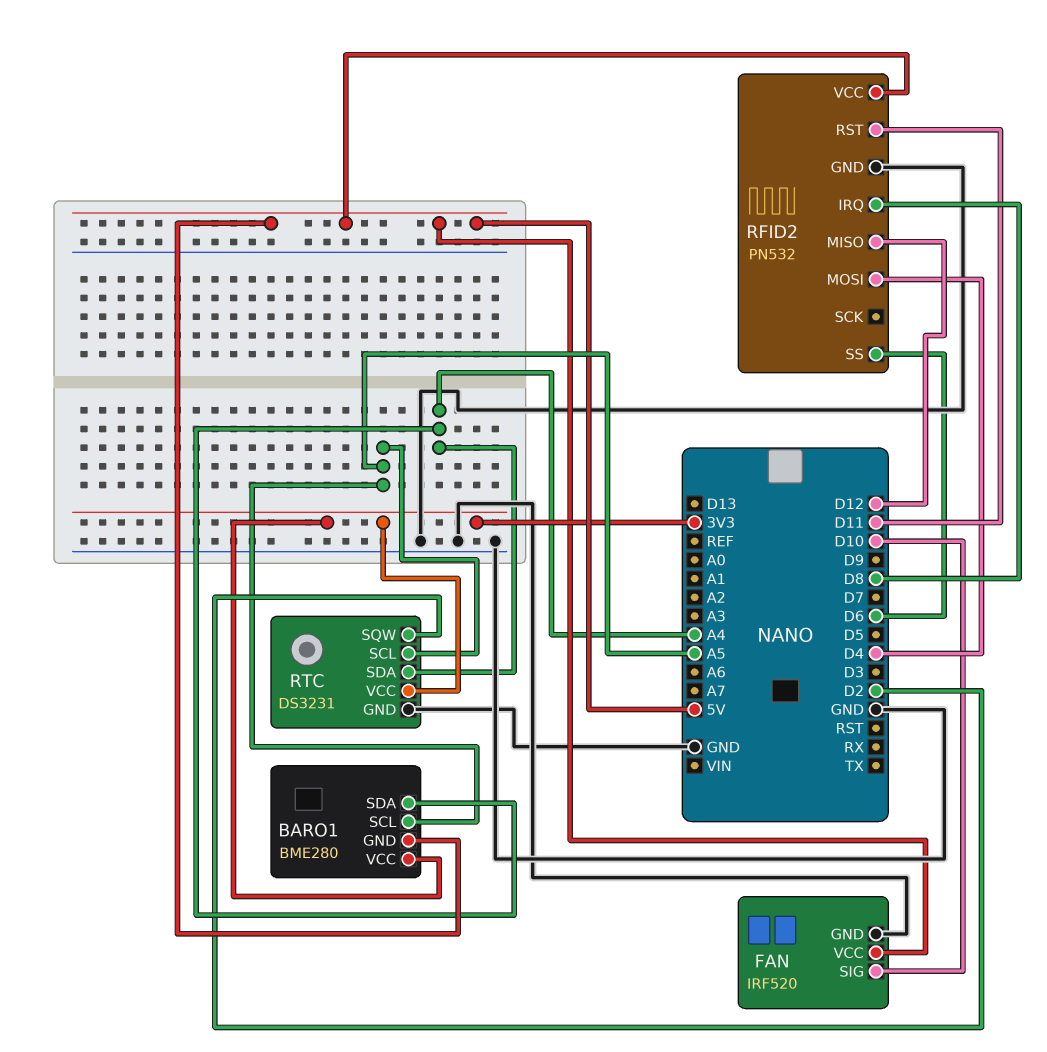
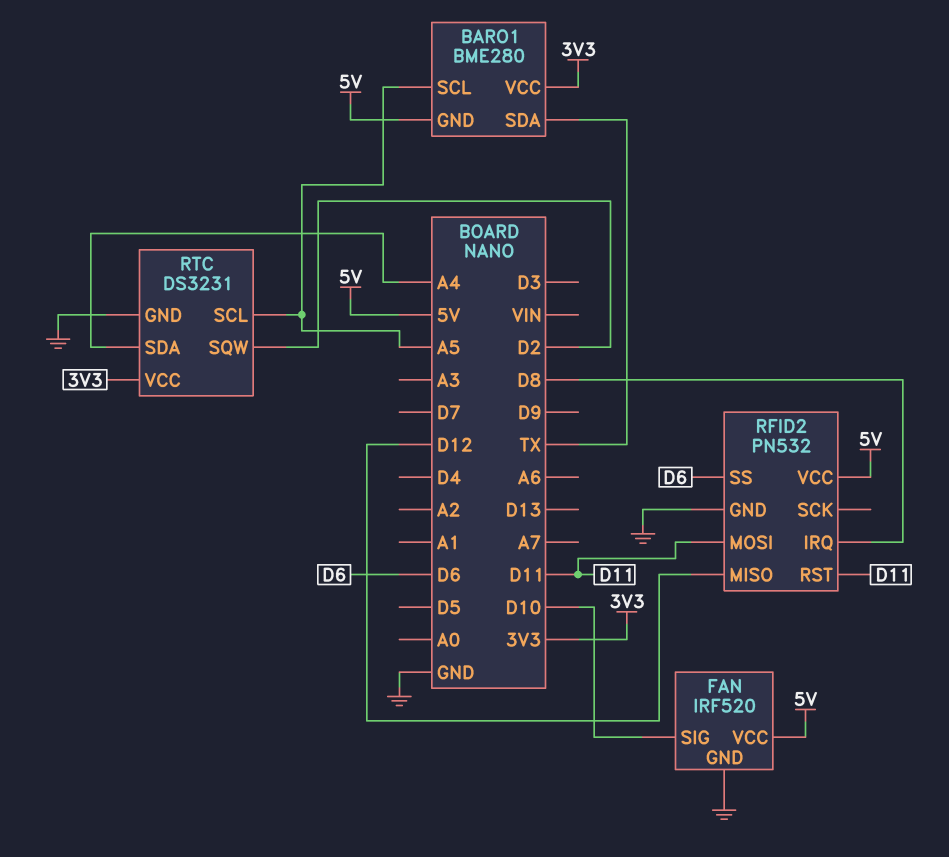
BARO1 pin SDA: A4 -> TX
RFID2 pin MOSI: D4 -> D11

